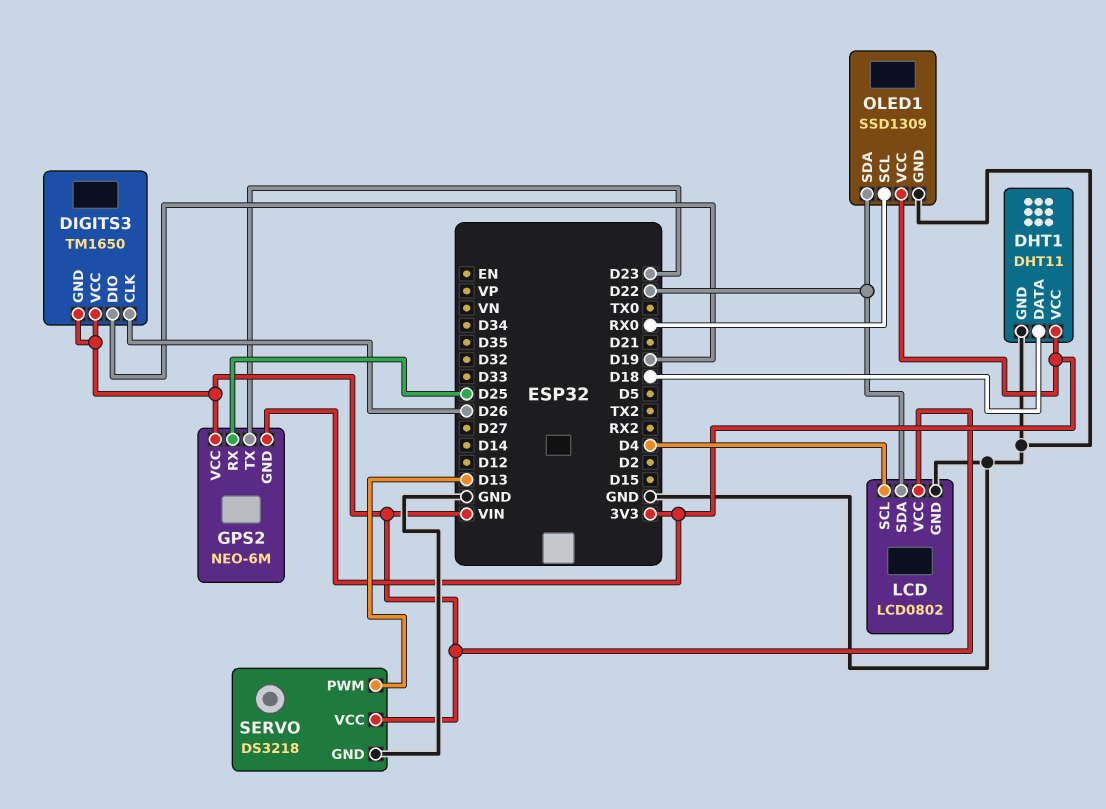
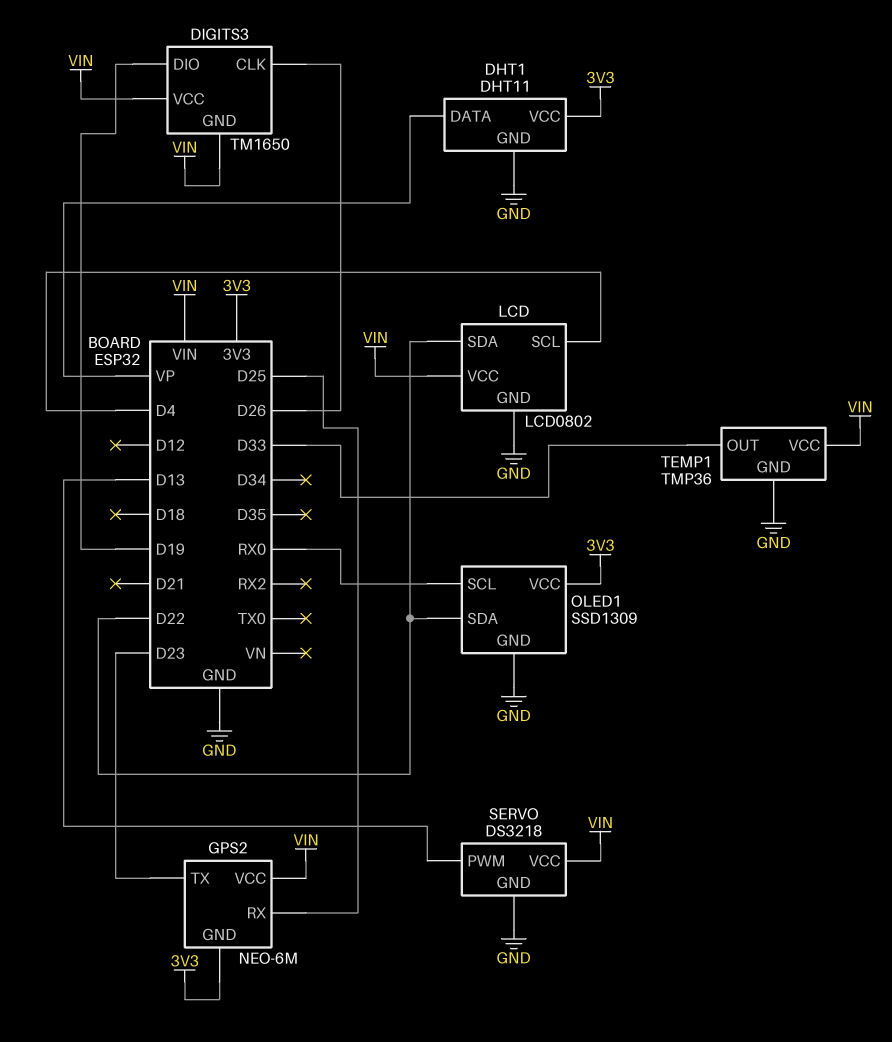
DHT1 pin DATA: D18 -> VP
TEMP1: none -> TMP36
TEMP1 pin GND: none -> GND
TEMP1 pin OUT: none -> D33
TEMP1 pin VCC: none -> VIN

